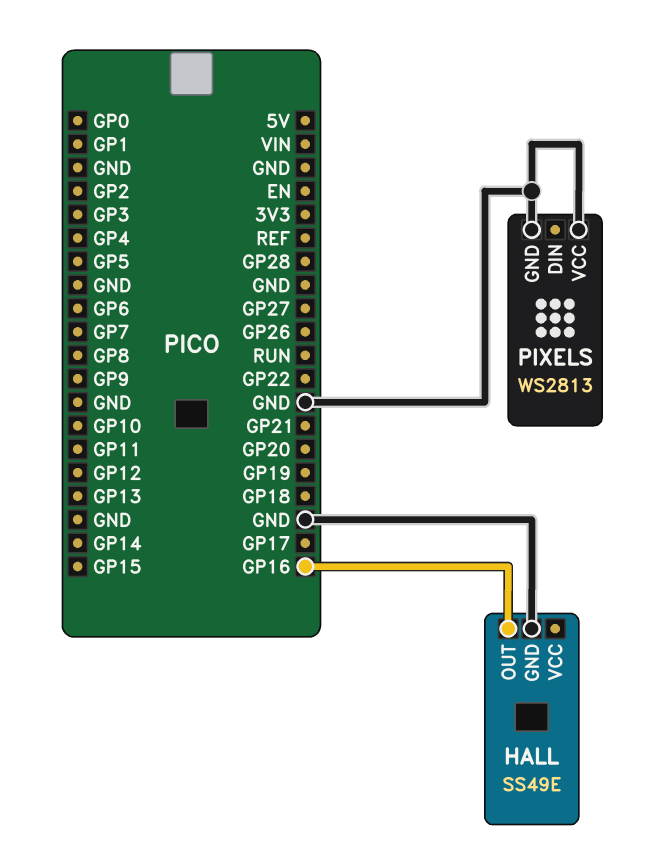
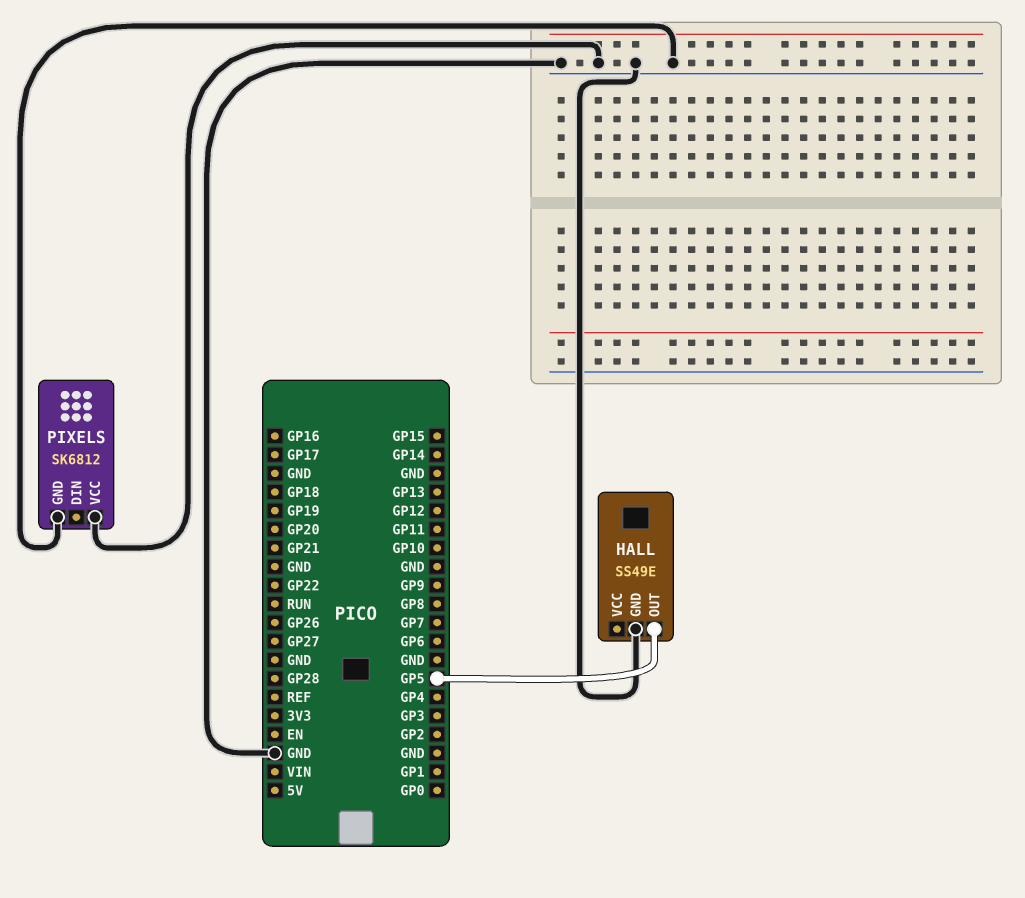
HALL pin OUT: GP16 -> GP5
PIXELS: WS2813 -> SK6812

